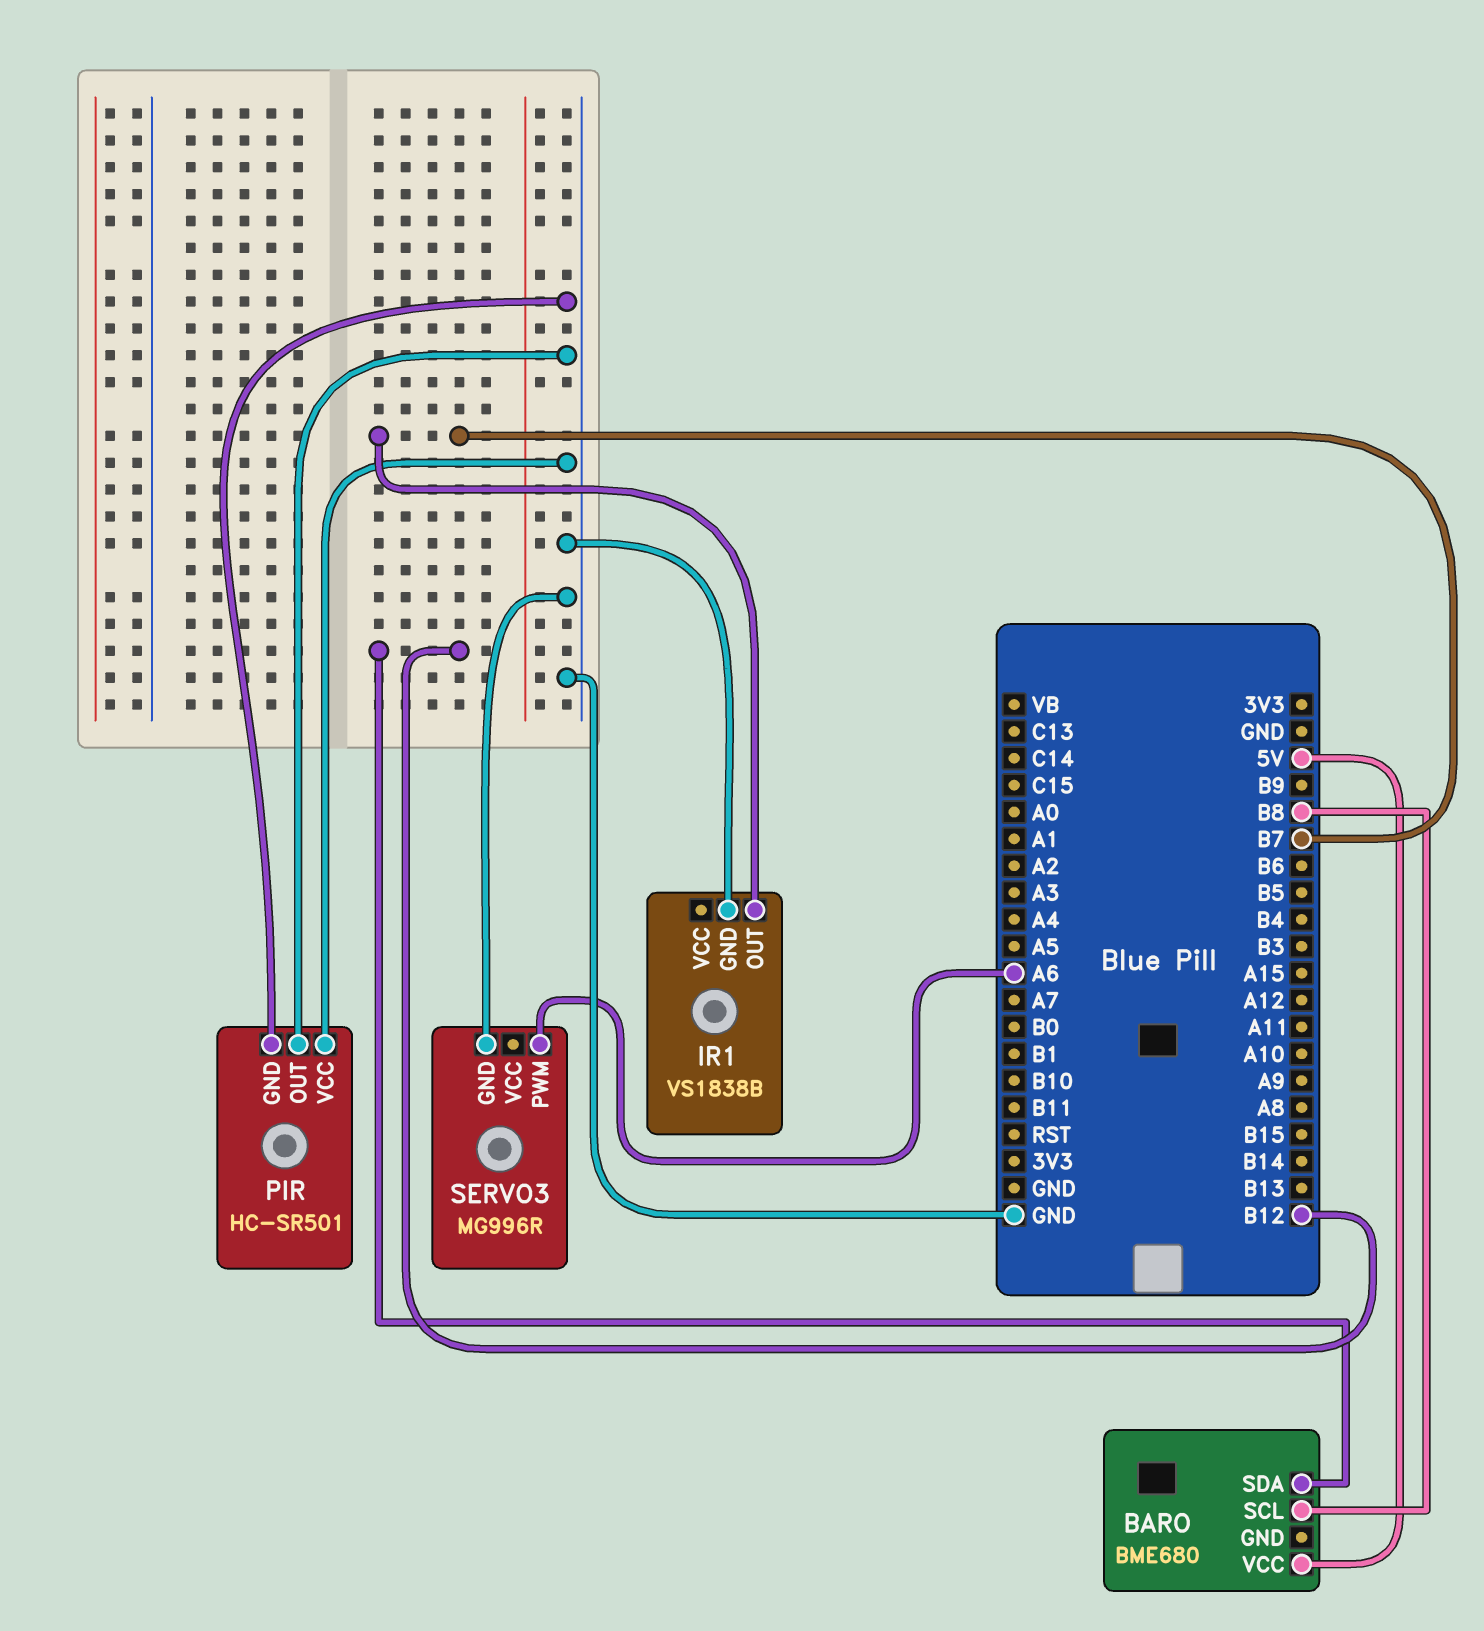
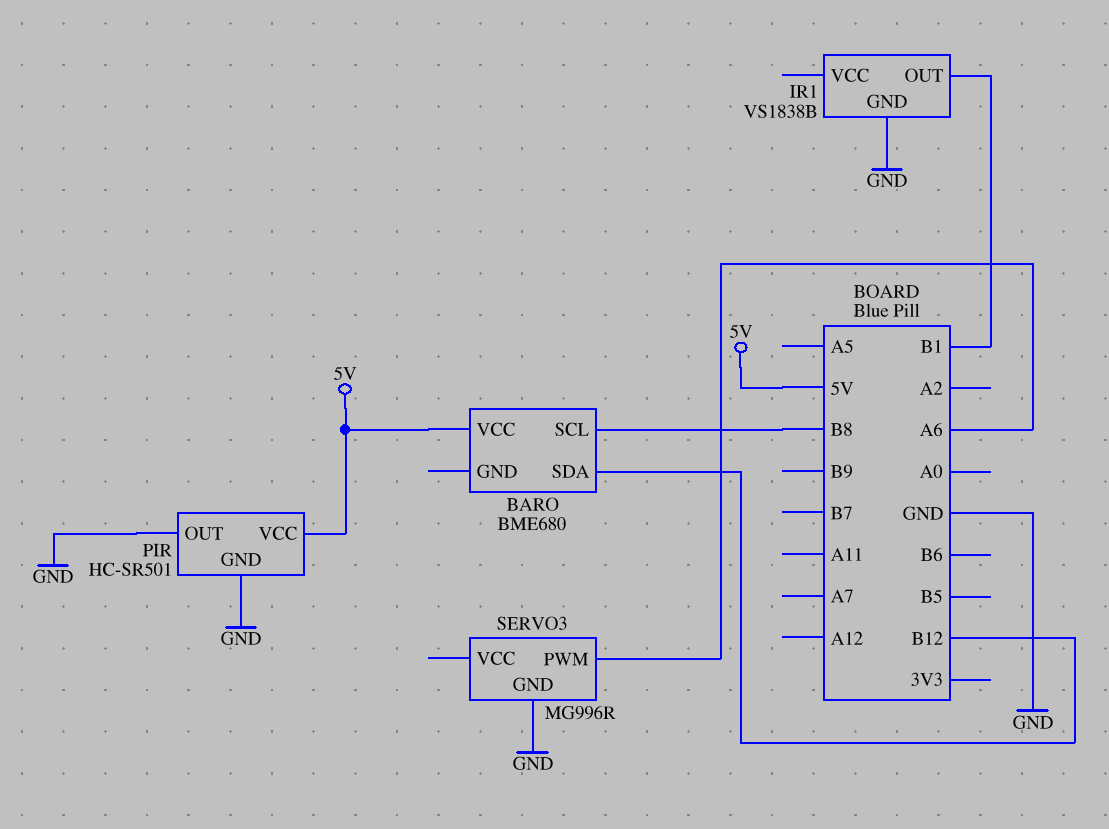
IR1 pin OUT: B7 -> B1
PIR pin VCC: GND -> 5V

